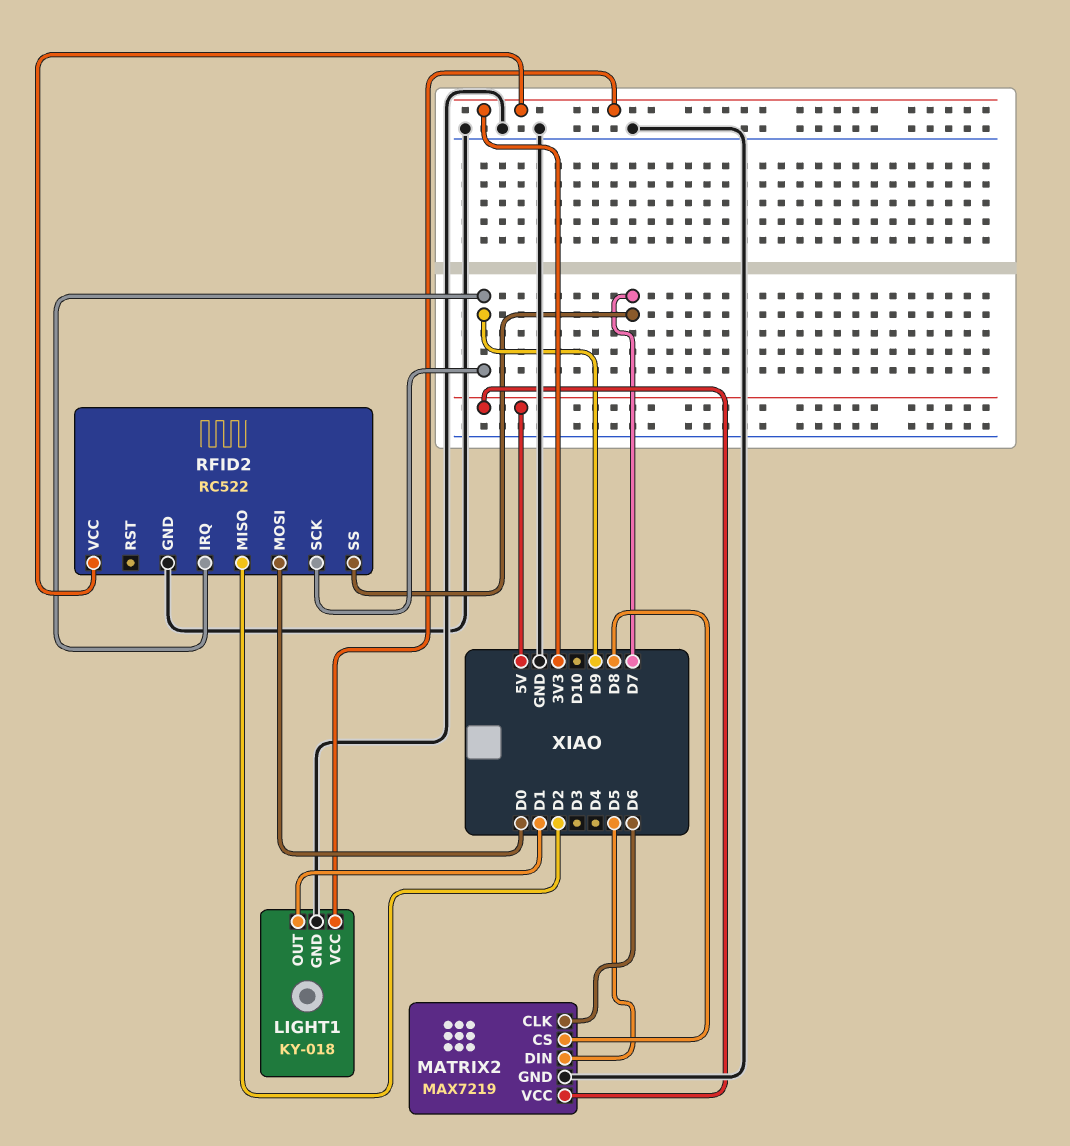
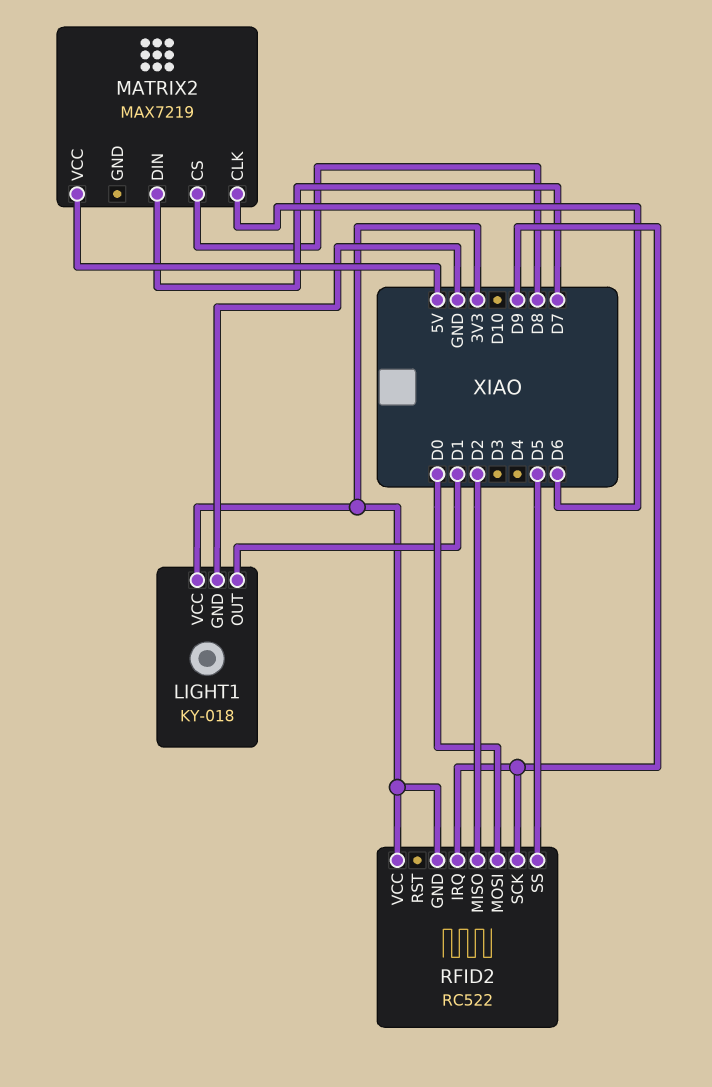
MATRIX2 pin DIN: D5 -> D7
MATRIX2 pin GND: GND -> none
RFID2 pin GND: GND -> 3V3
RFID2 pin SS: D7 -> D5

